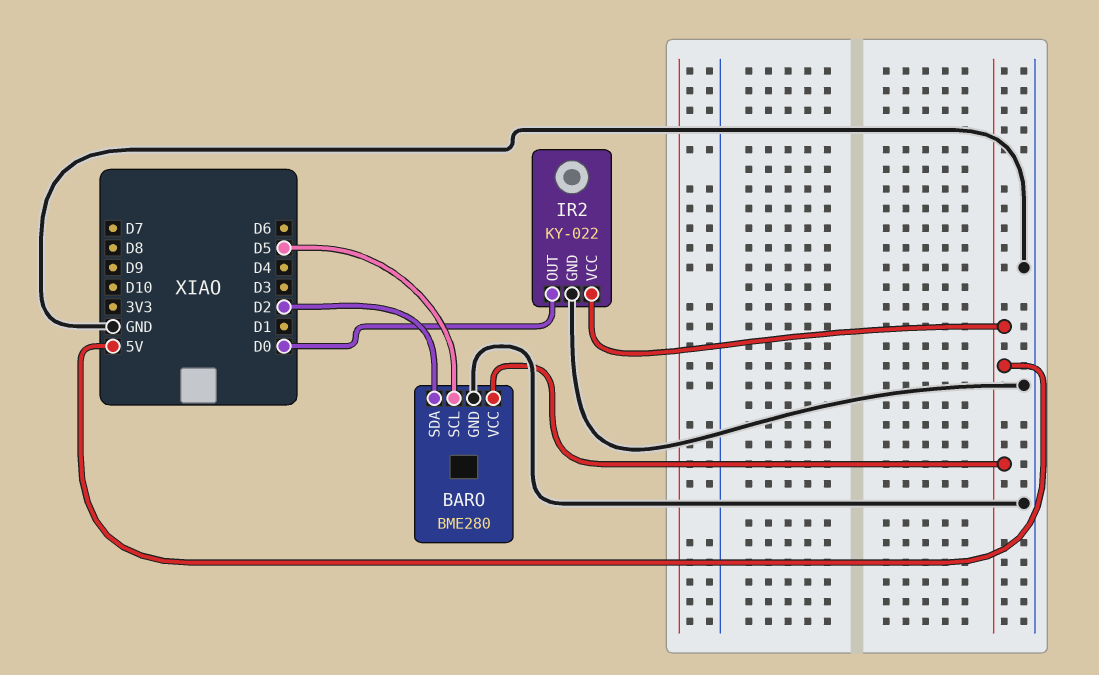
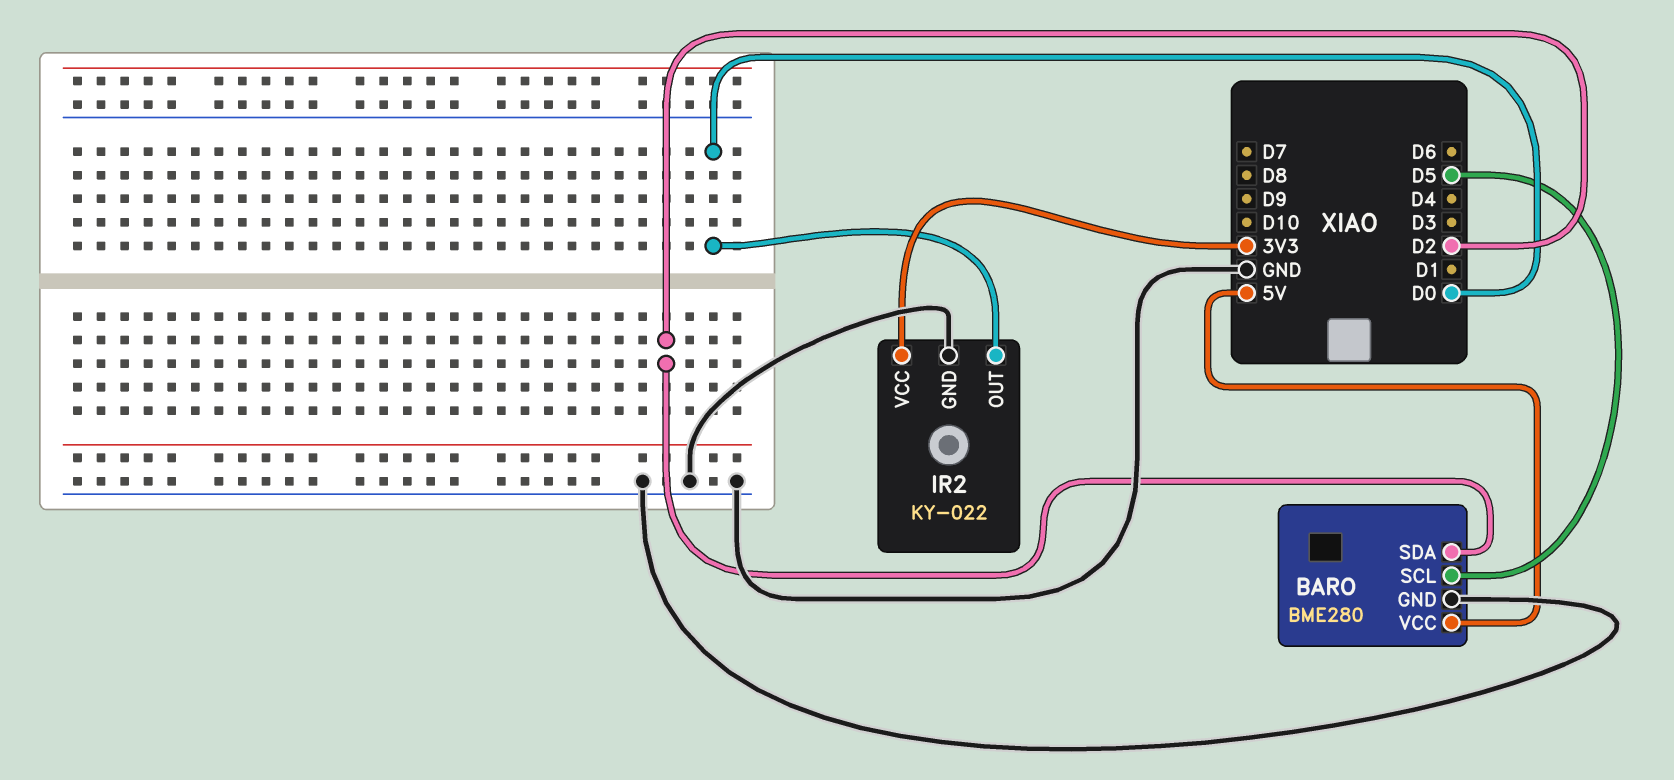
IR2 pin VCC: 5V -> 3V3

